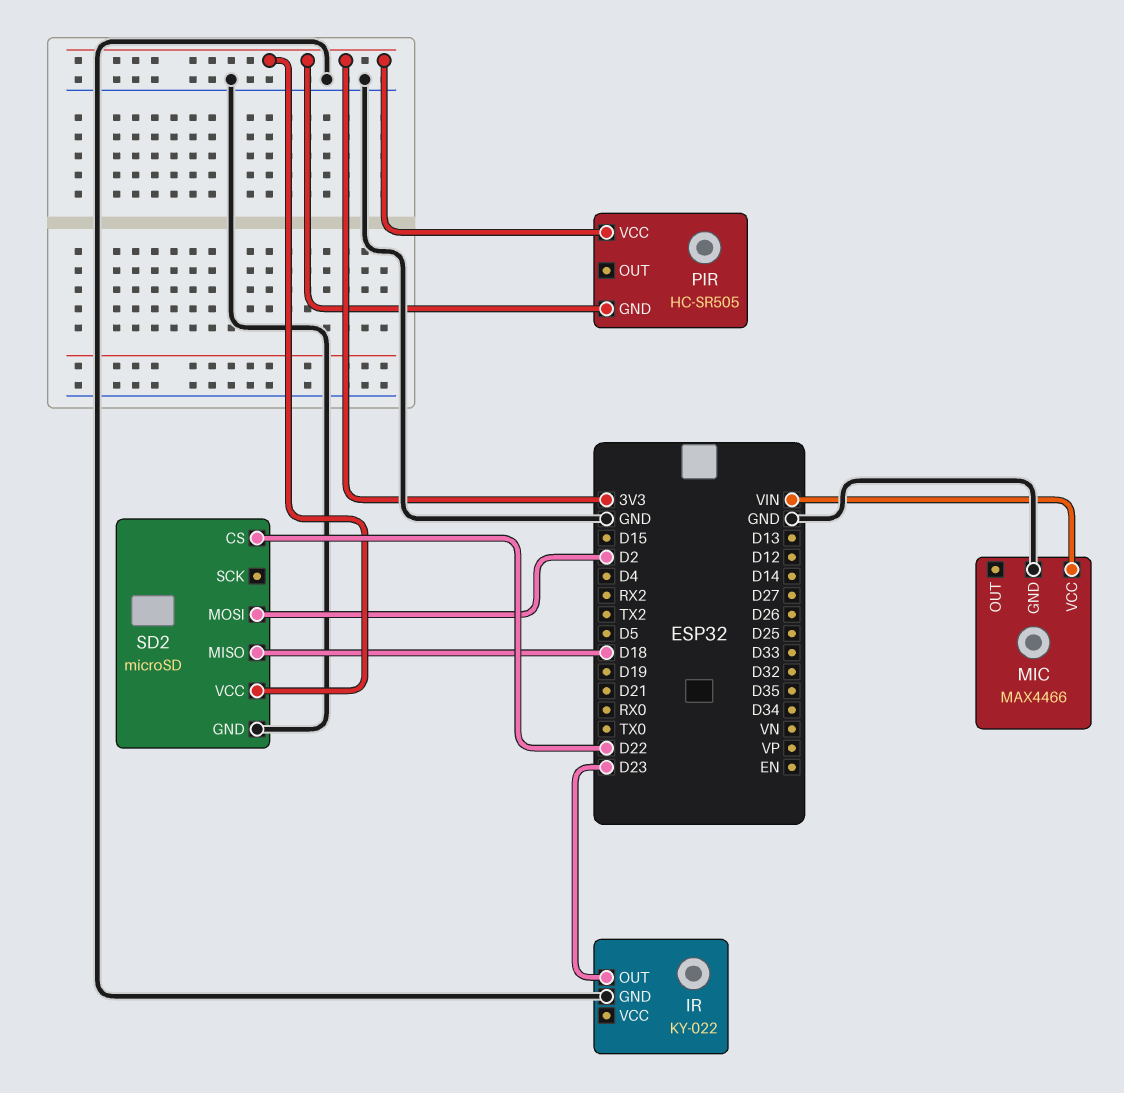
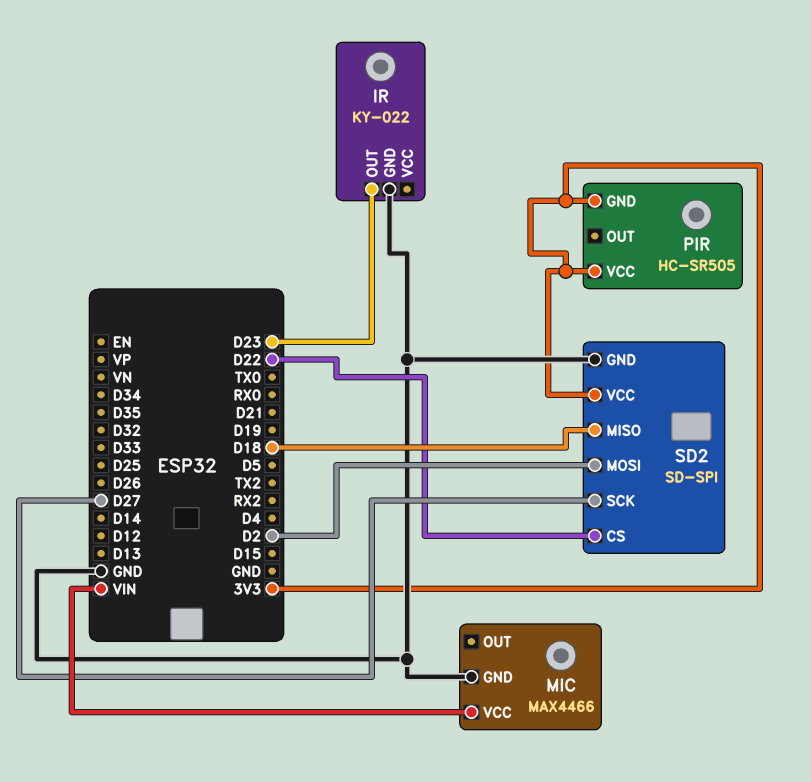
SD2: microSD -> SD-SPI
SD2 pin SCK: none -> D27

